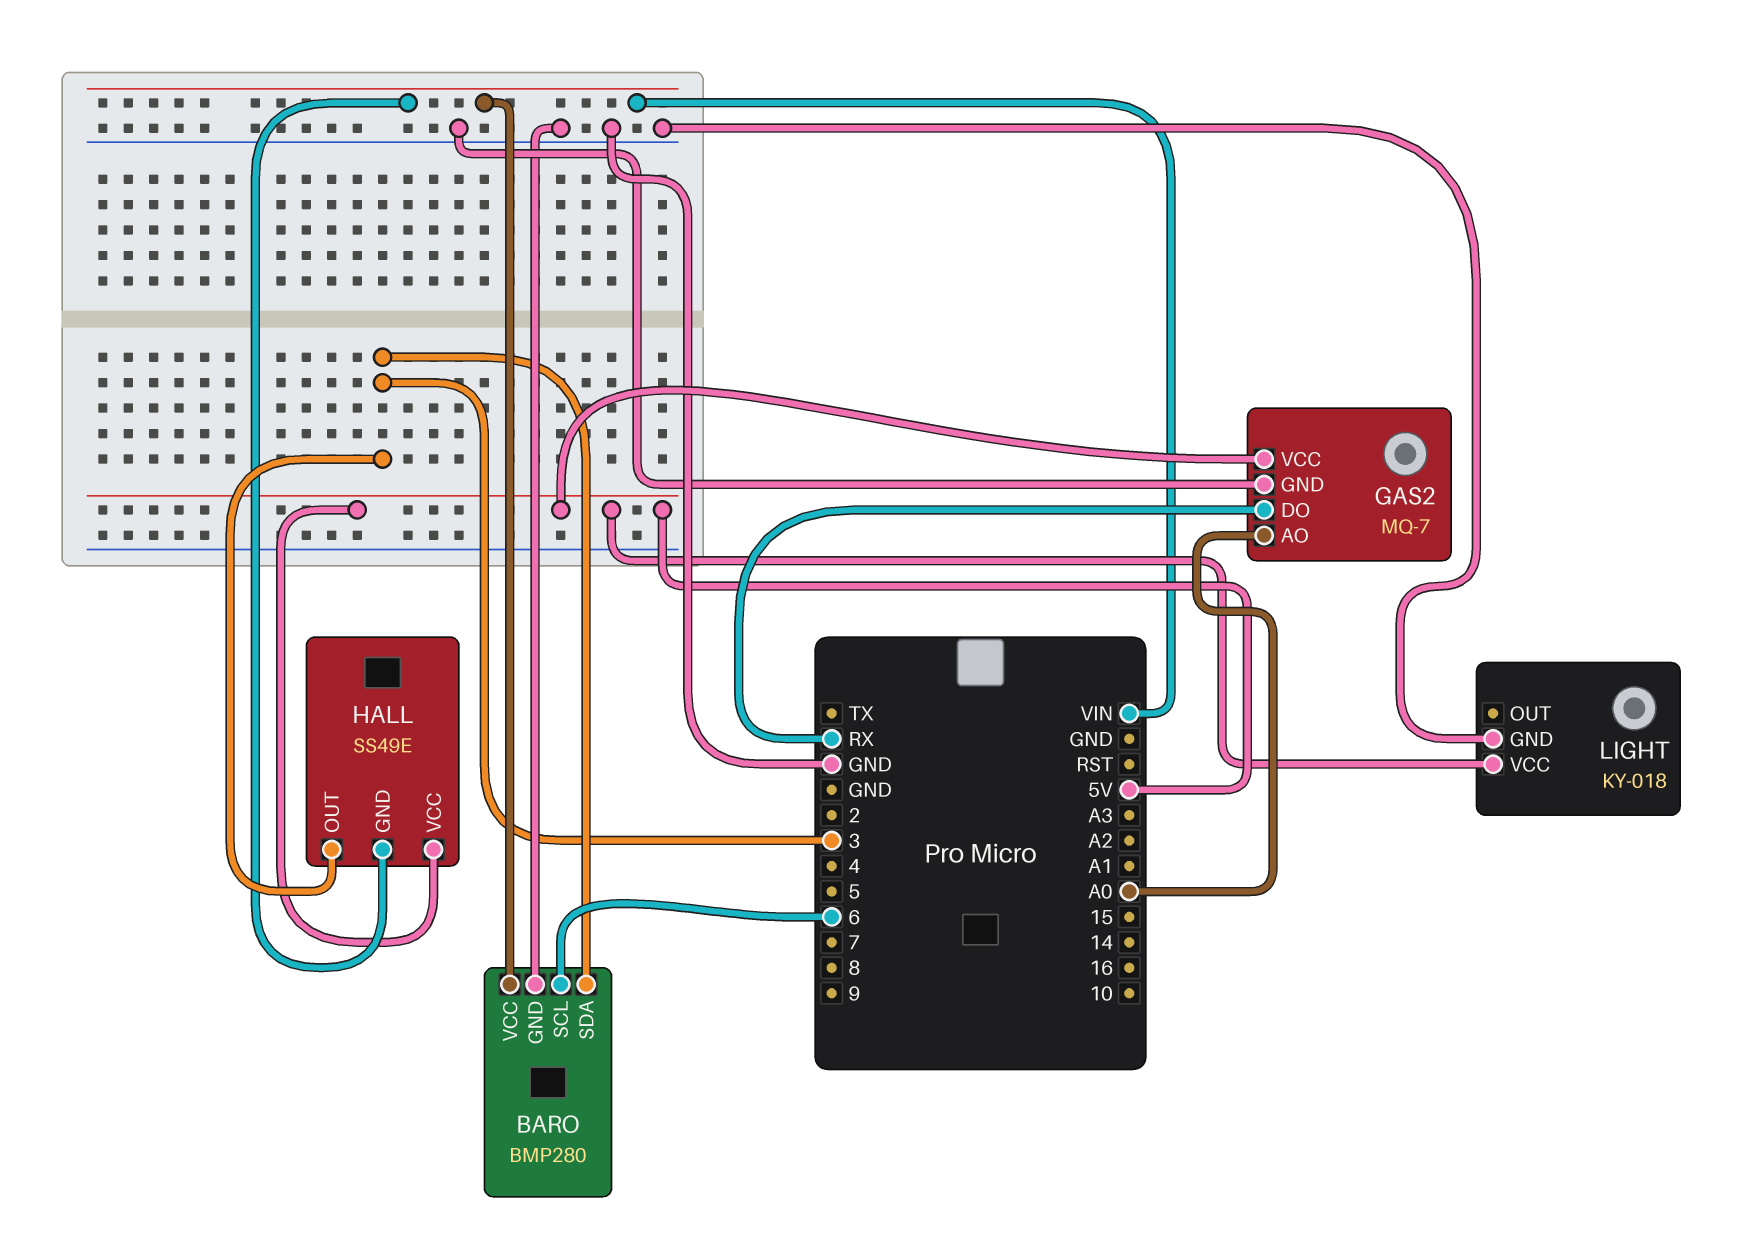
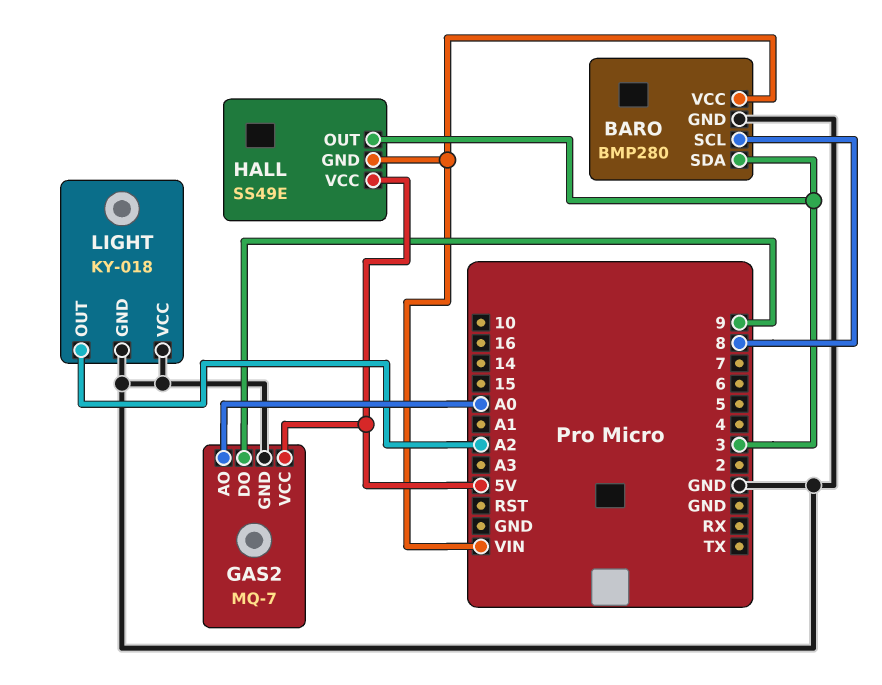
BARO pin SCL: 6 -> 8
GAS2 pin DO: RX -> 9
LIGHT pin OUT: none -> A2
LIGHT pin VCC: 5V -> GND

